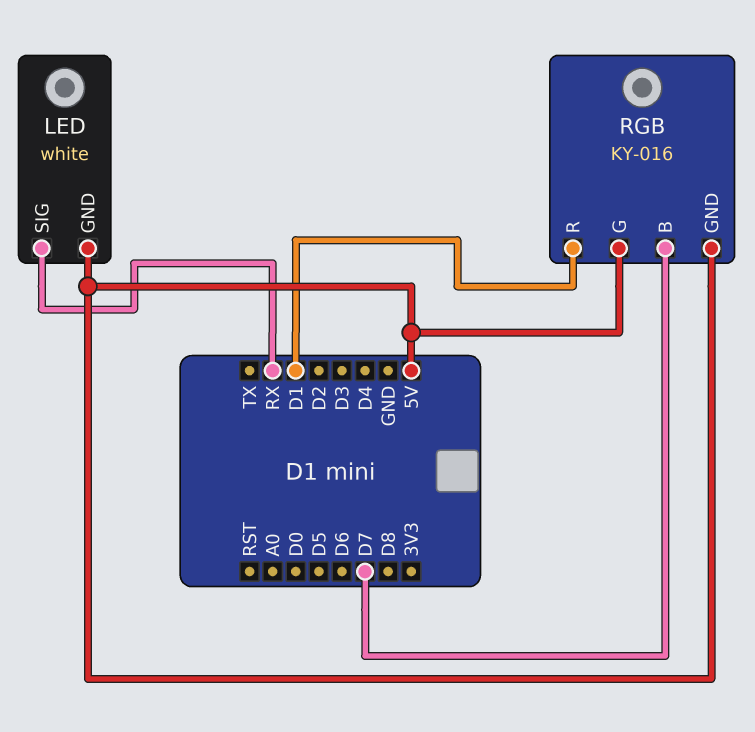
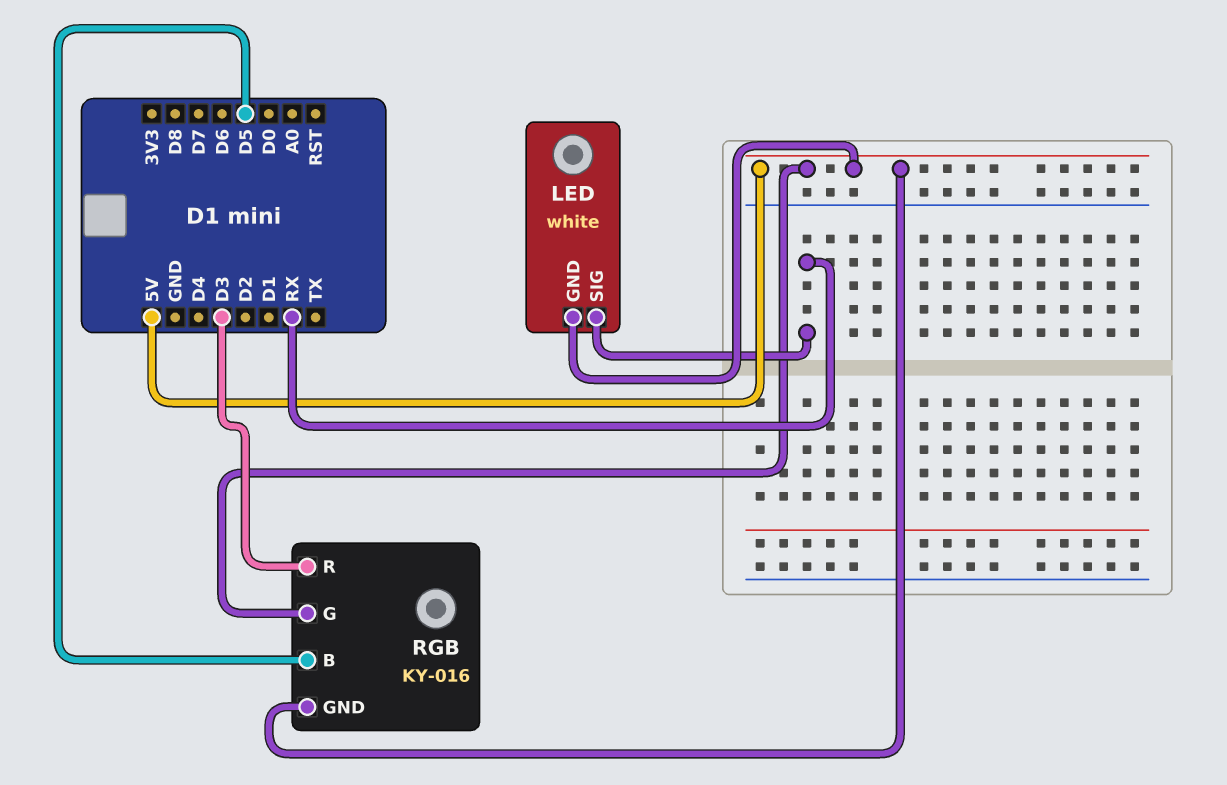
RGB pin B: D7 -> D5
RGB pin R: D1 -> D3

